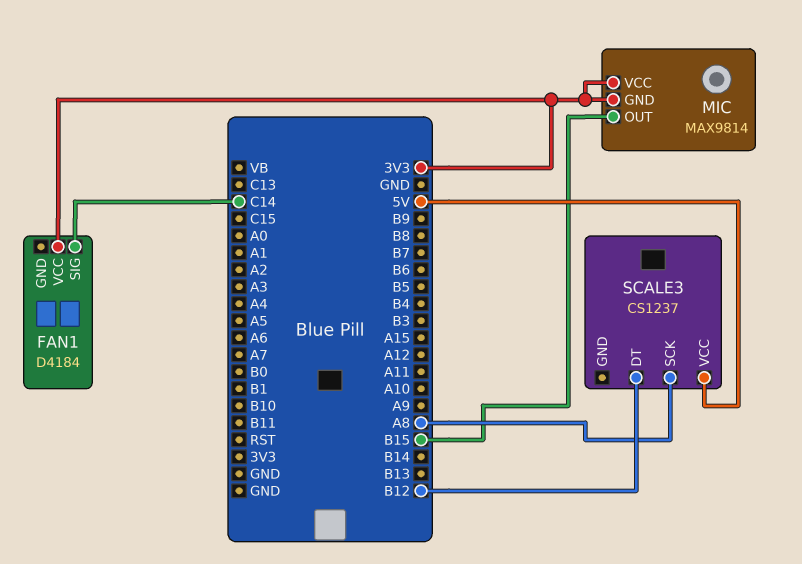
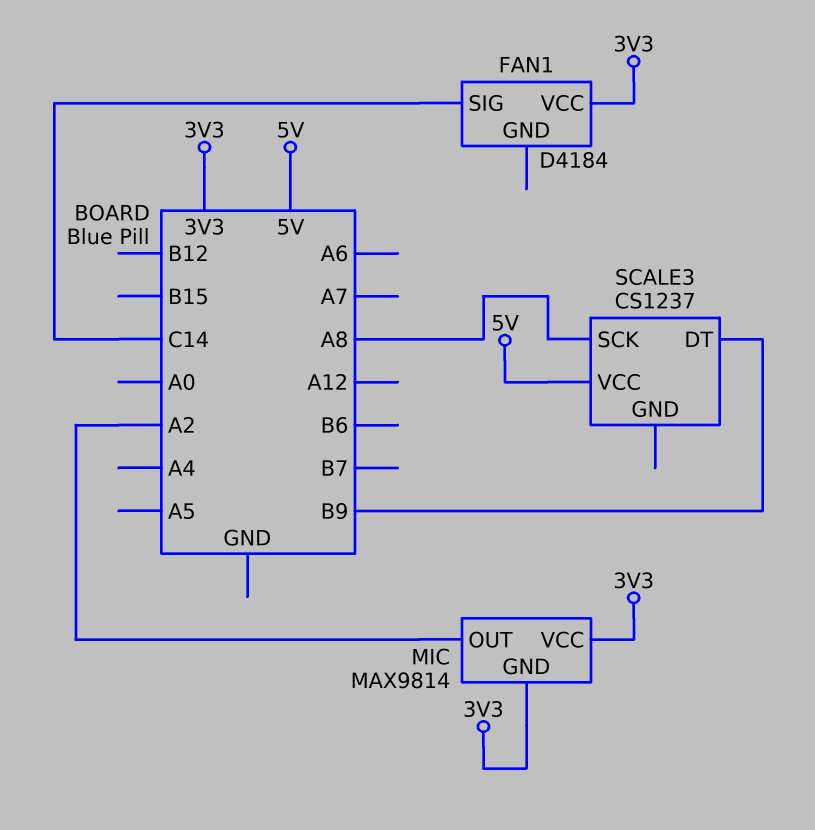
MIC pin OUT: B15 -> A2
SCALE3 pin DT: B12 -> B9

